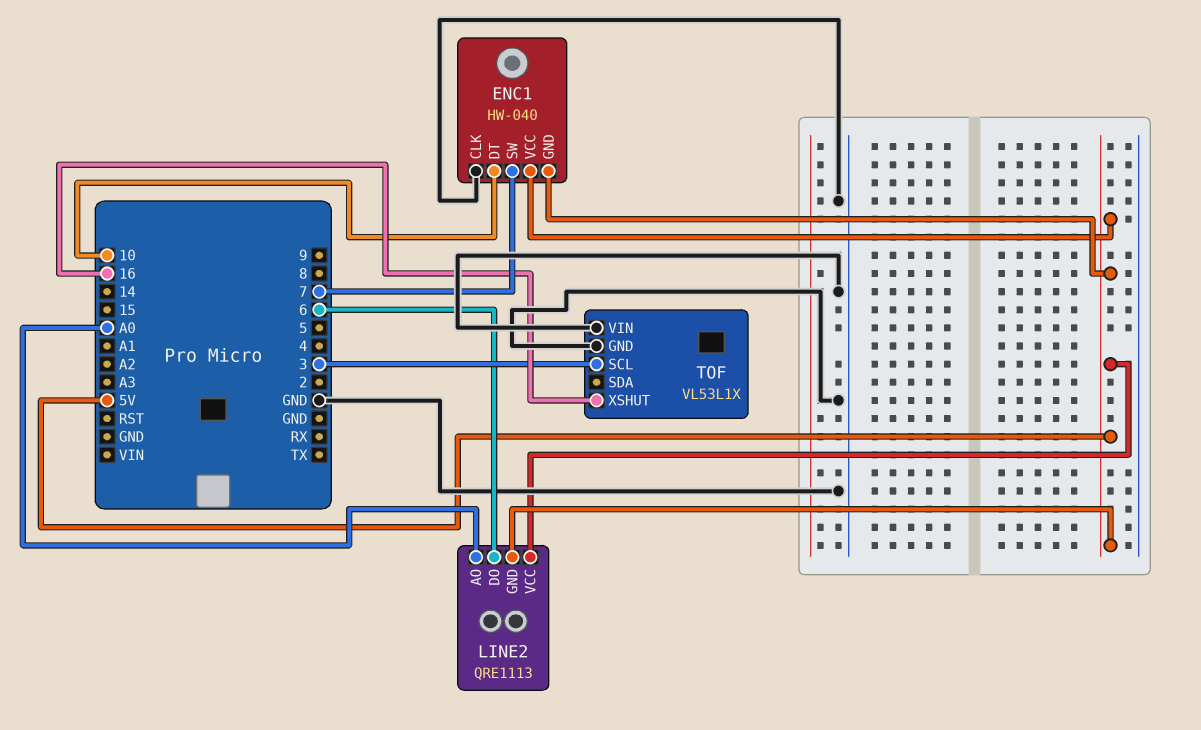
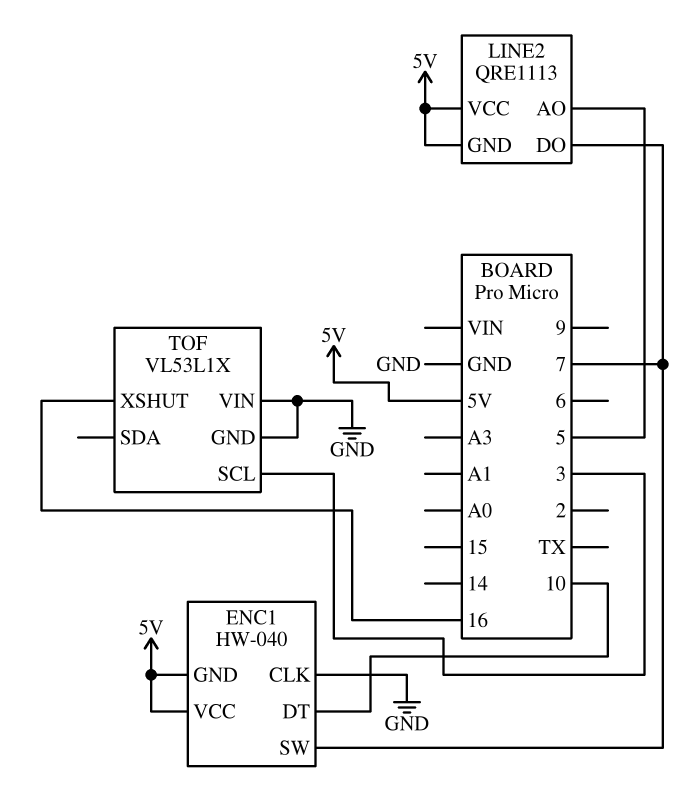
LINE2 pin AO: A0 -> 5
LINE2 pin DO: 6 -> 7

